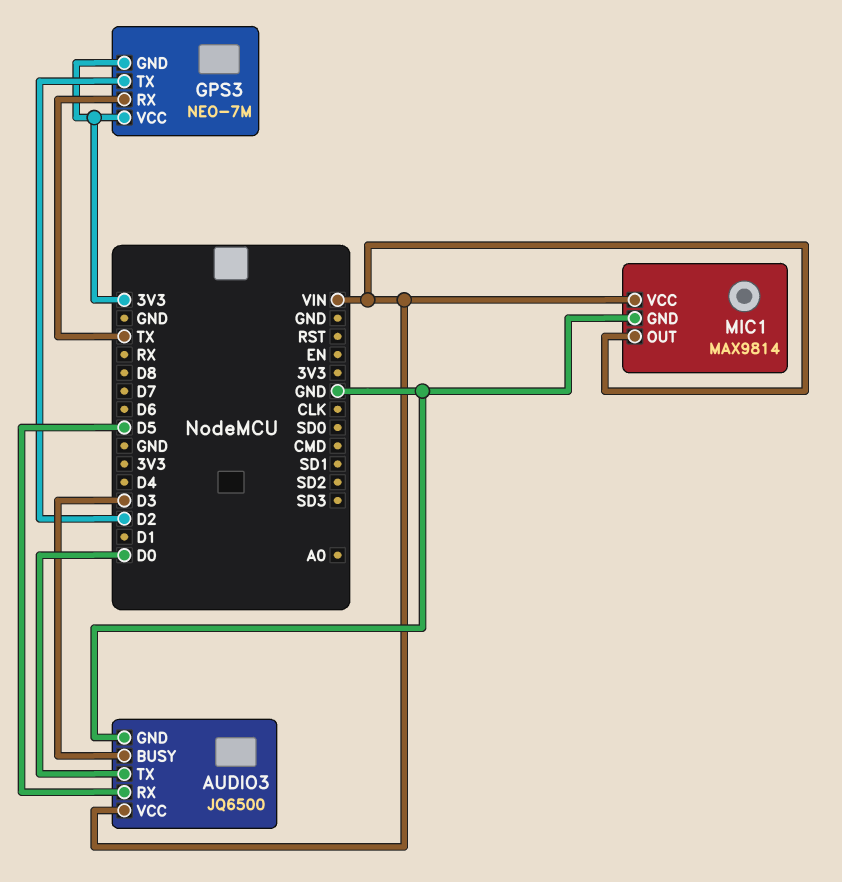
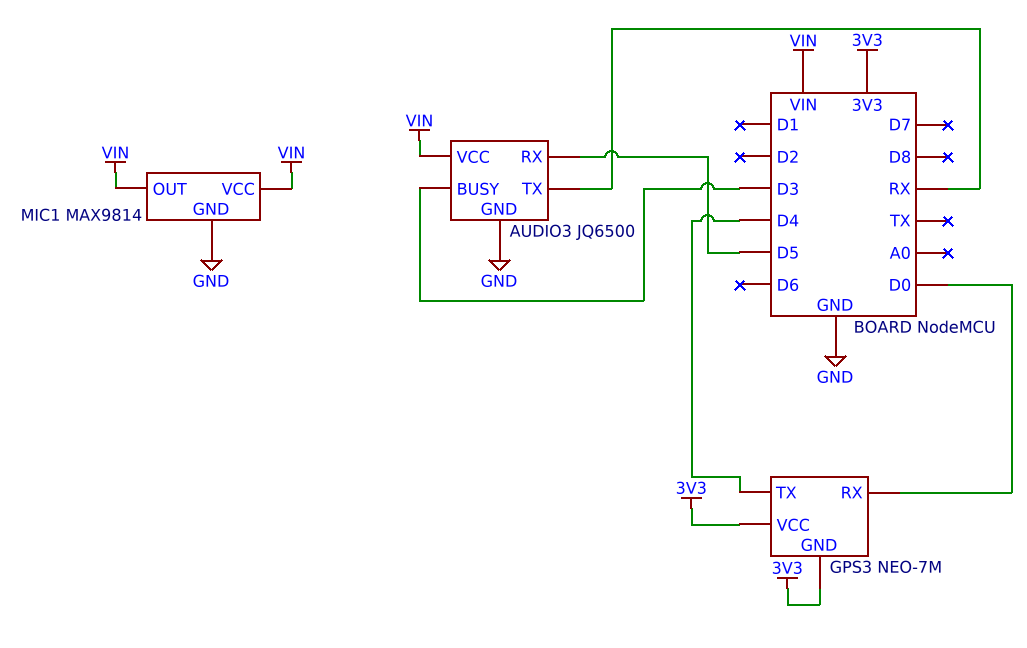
AUDIO3 pin TX: D0 -> RX
GPS3 pin RX: TX -> D0
GPS3 pin TX: D2 -> D4

